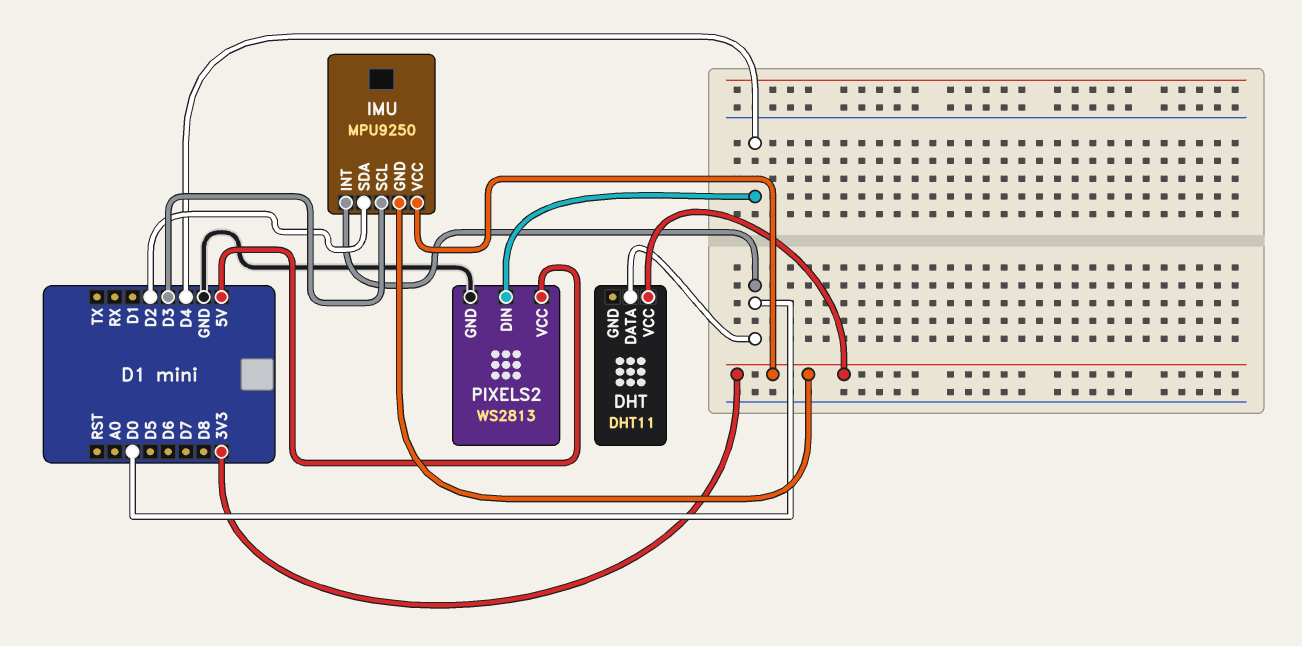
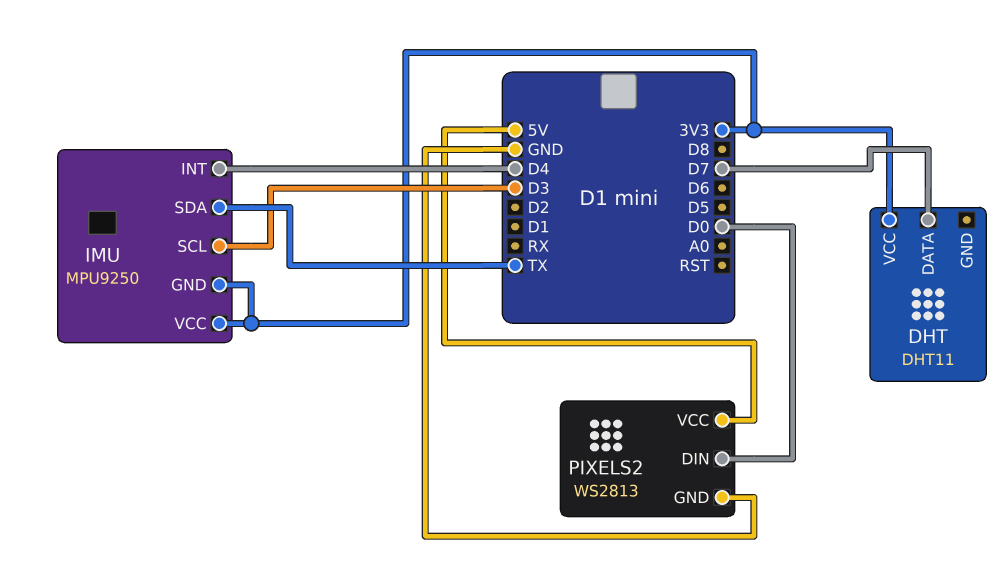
DHT pin DATA: D0 -> D7
IMU pin INT: D0 -> D4
IMU pin SDA: D2 -> TX
PIXELS2 pin DIN: D4 -> D0

